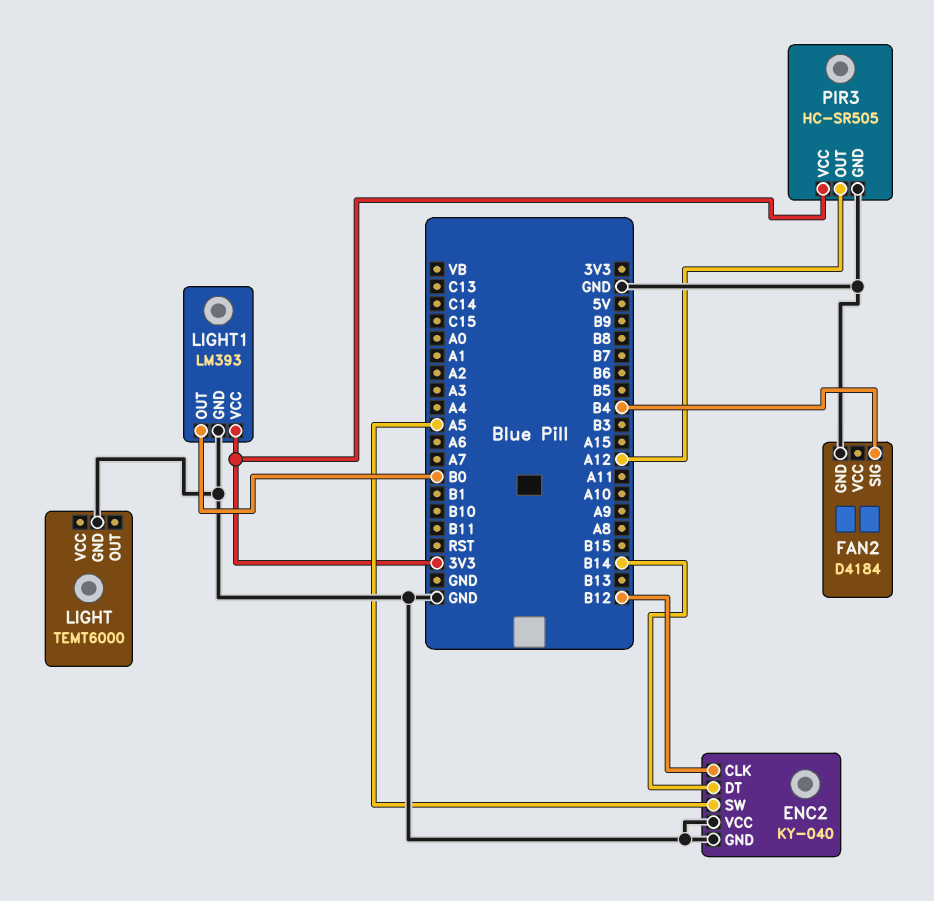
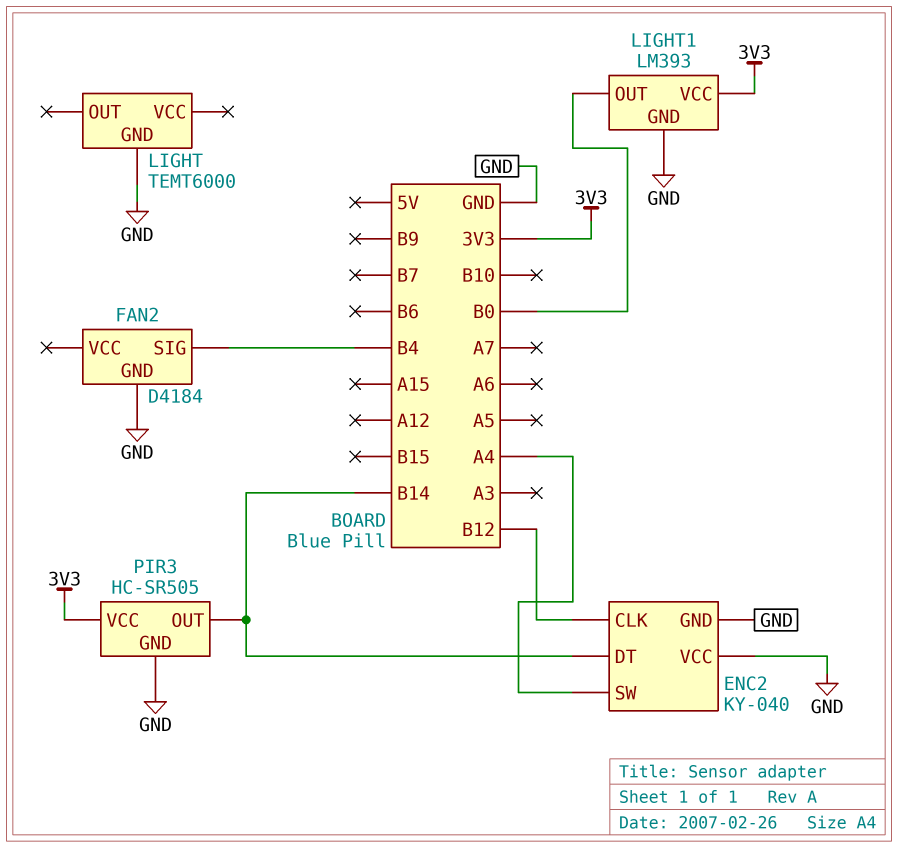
ENC2 pin SW: A5 -> A4
PIR3 pin OUT: A12 -> B14

